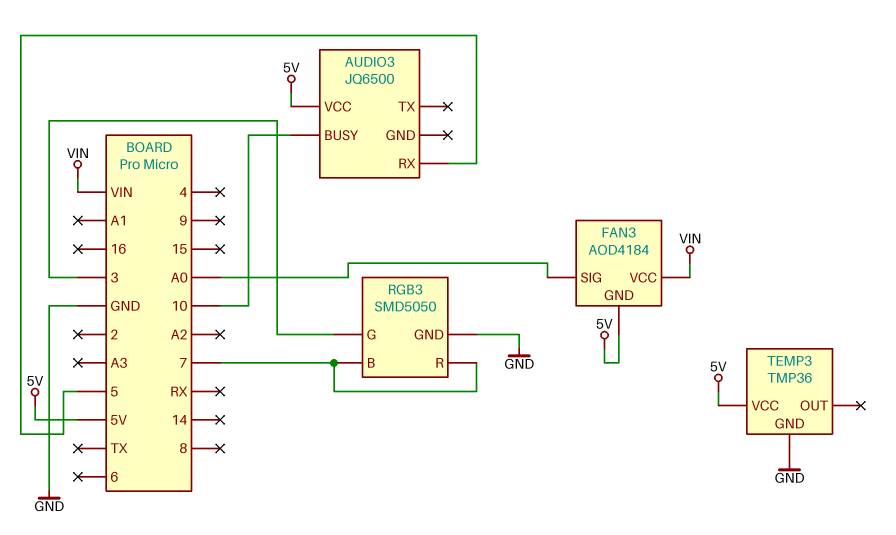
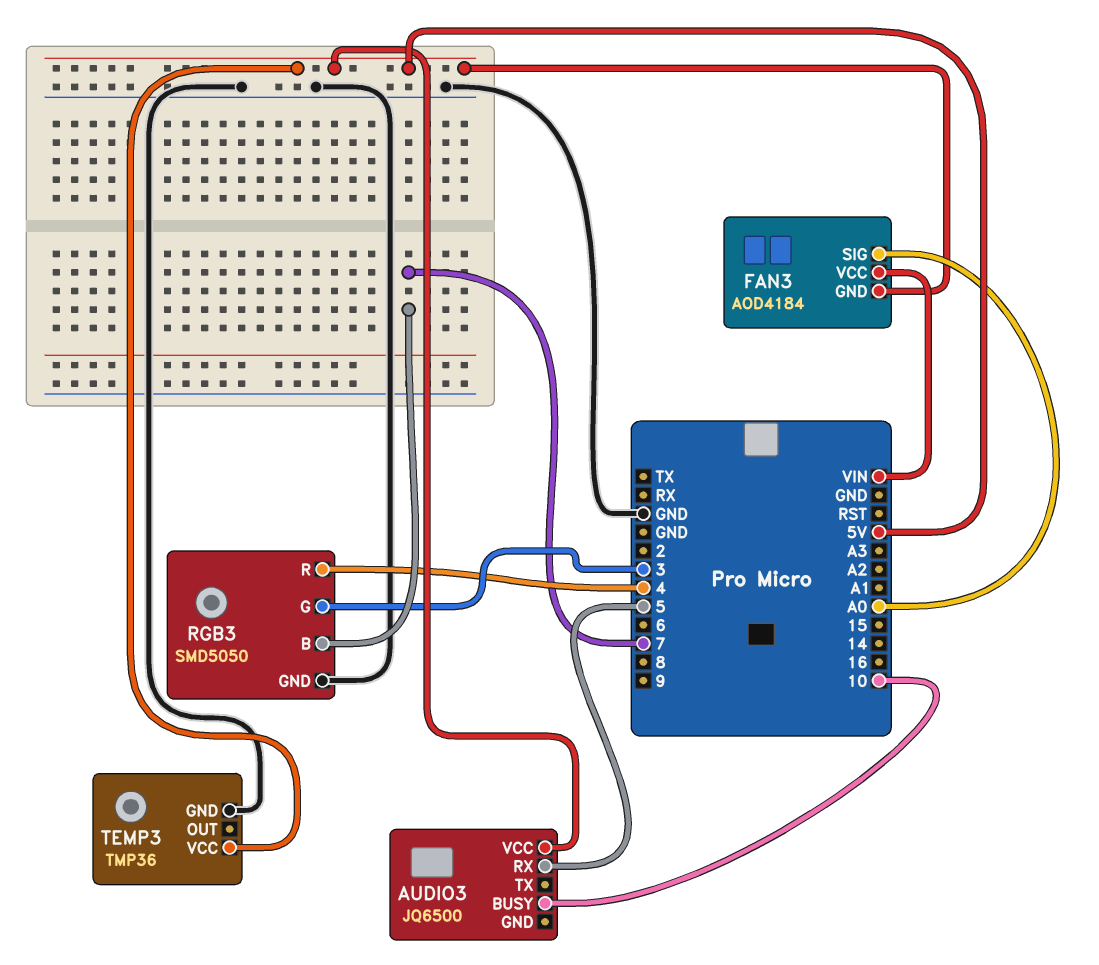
RGB3 pin R: 7 -> 4

